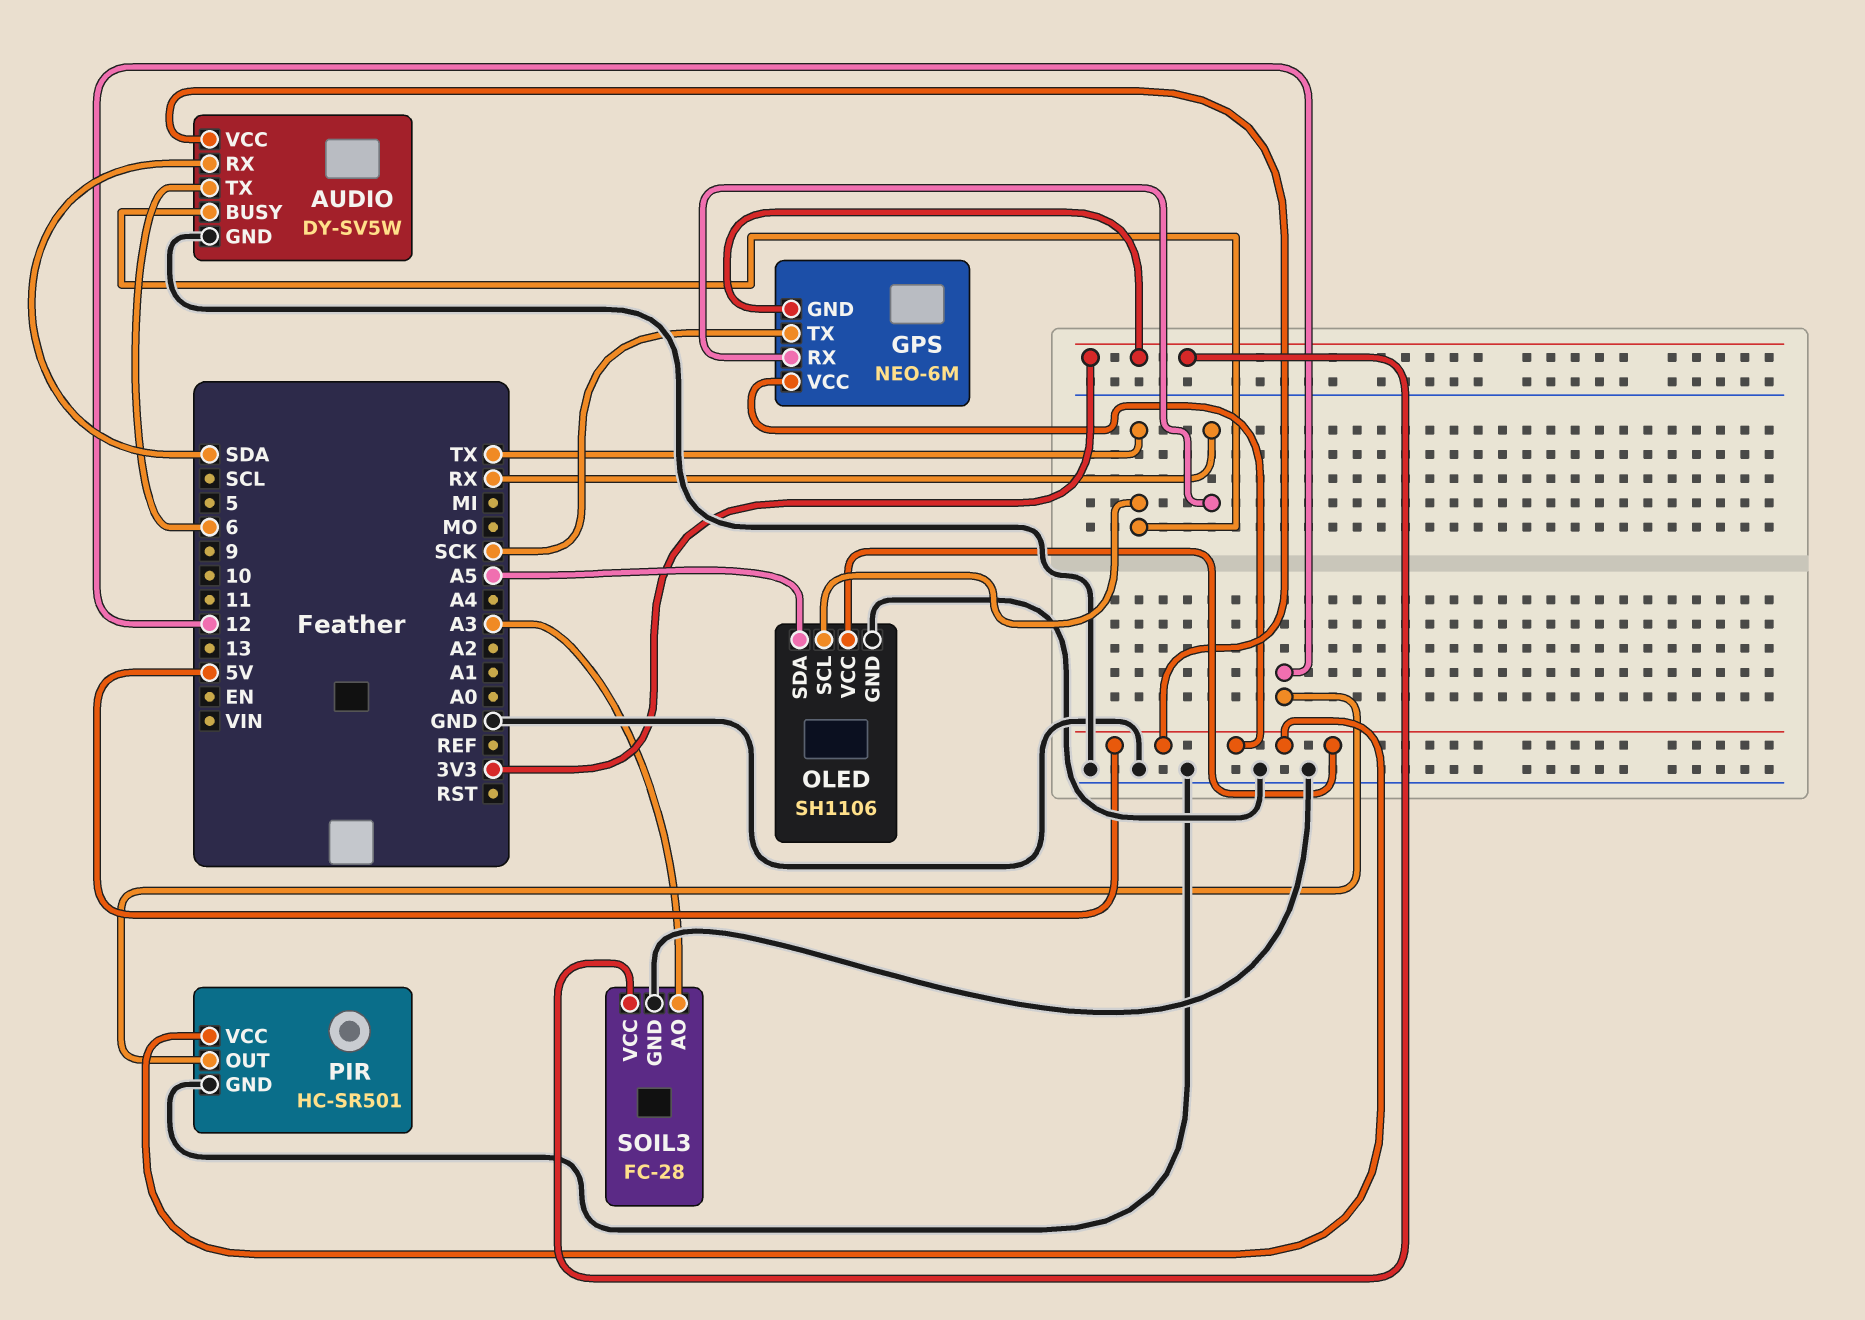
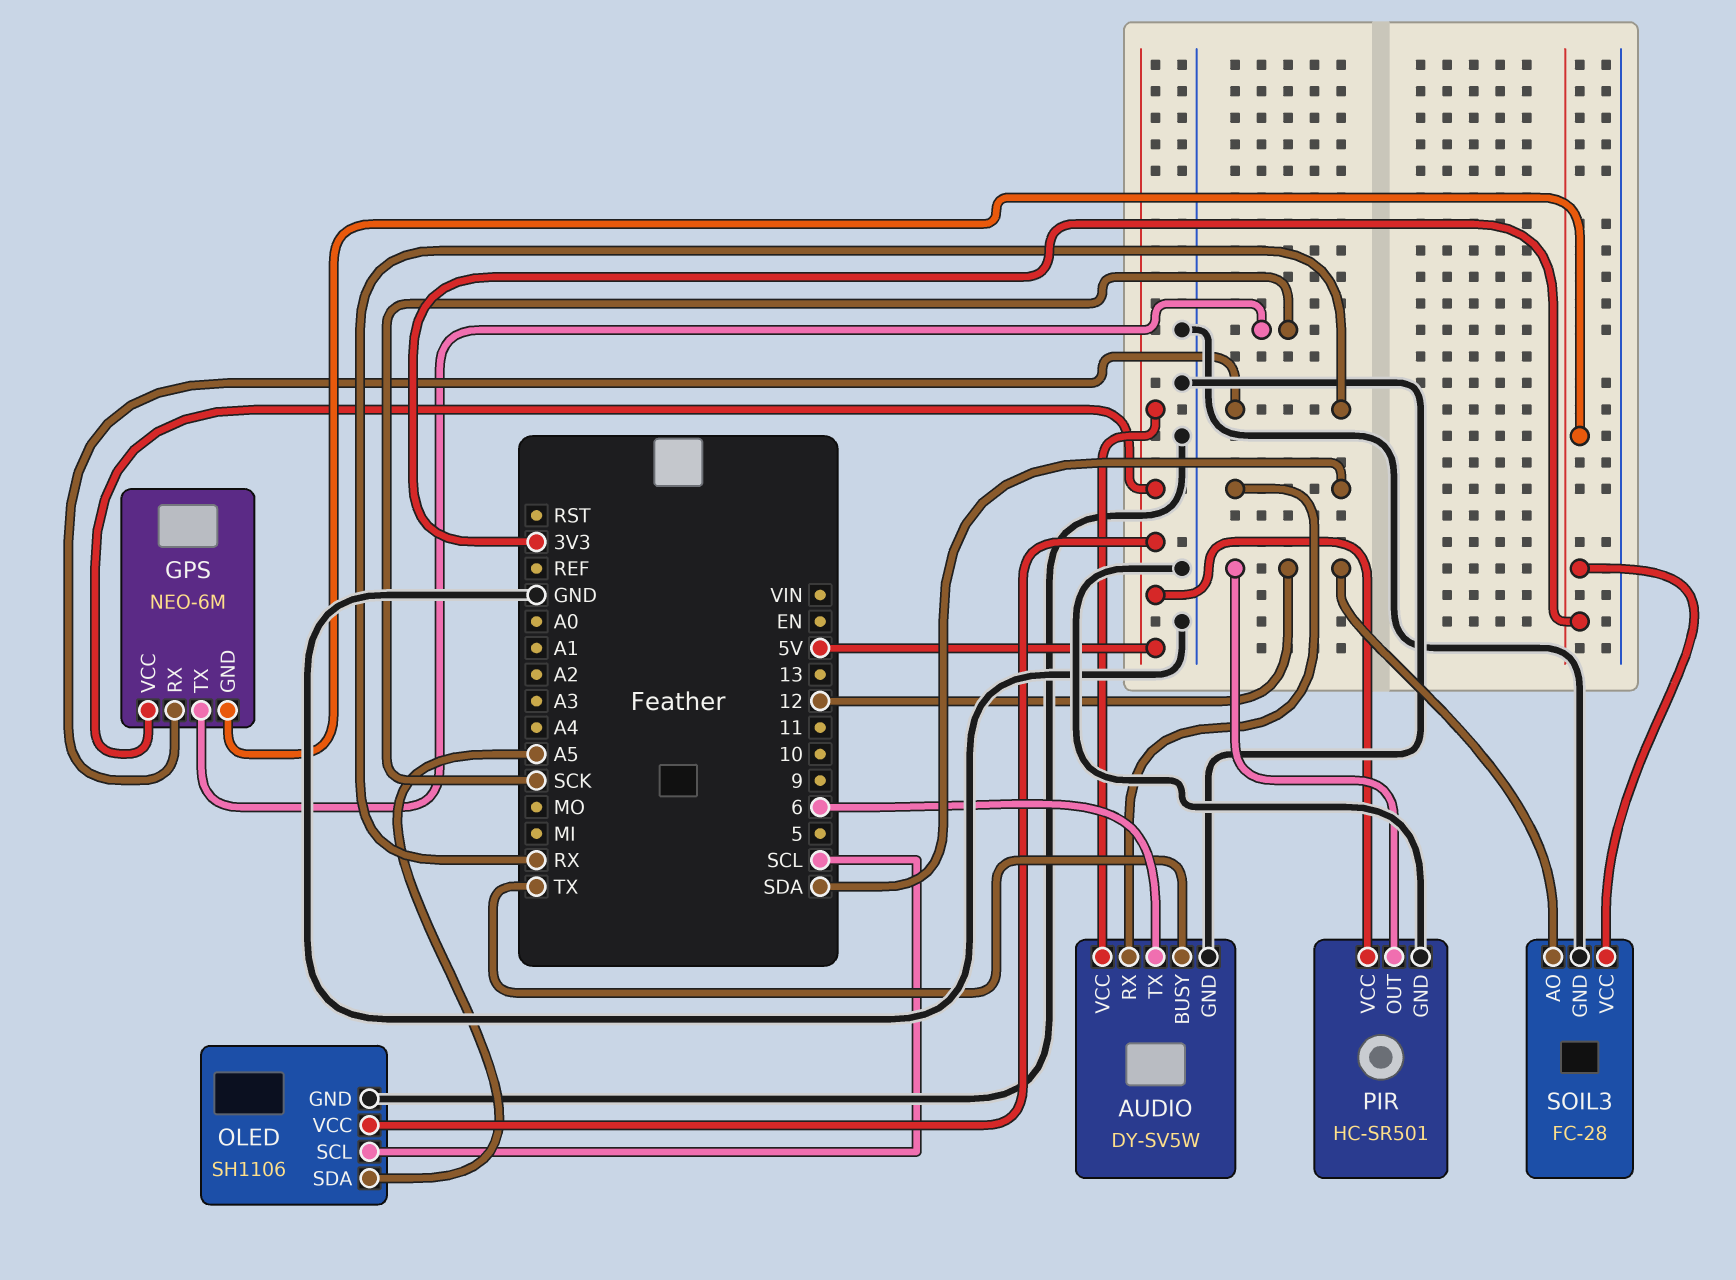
OLED pin SCL: TX -> SCL
SOIL3 pin AO: A3 -> 12

